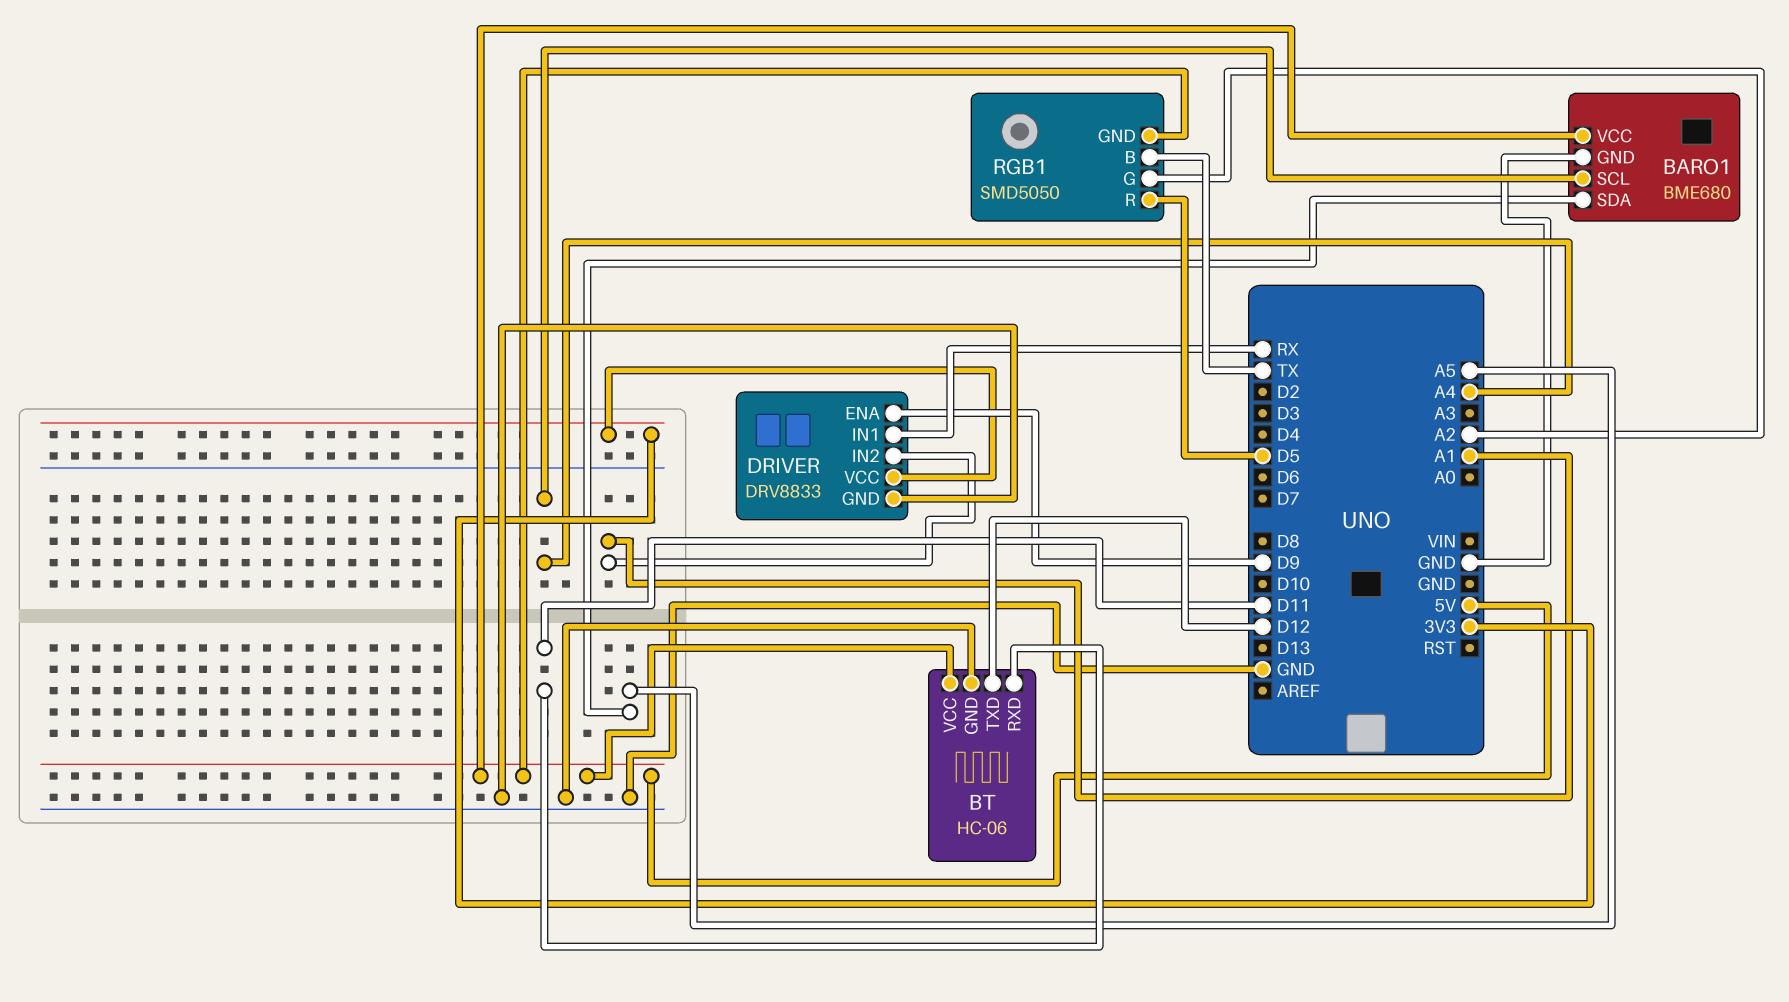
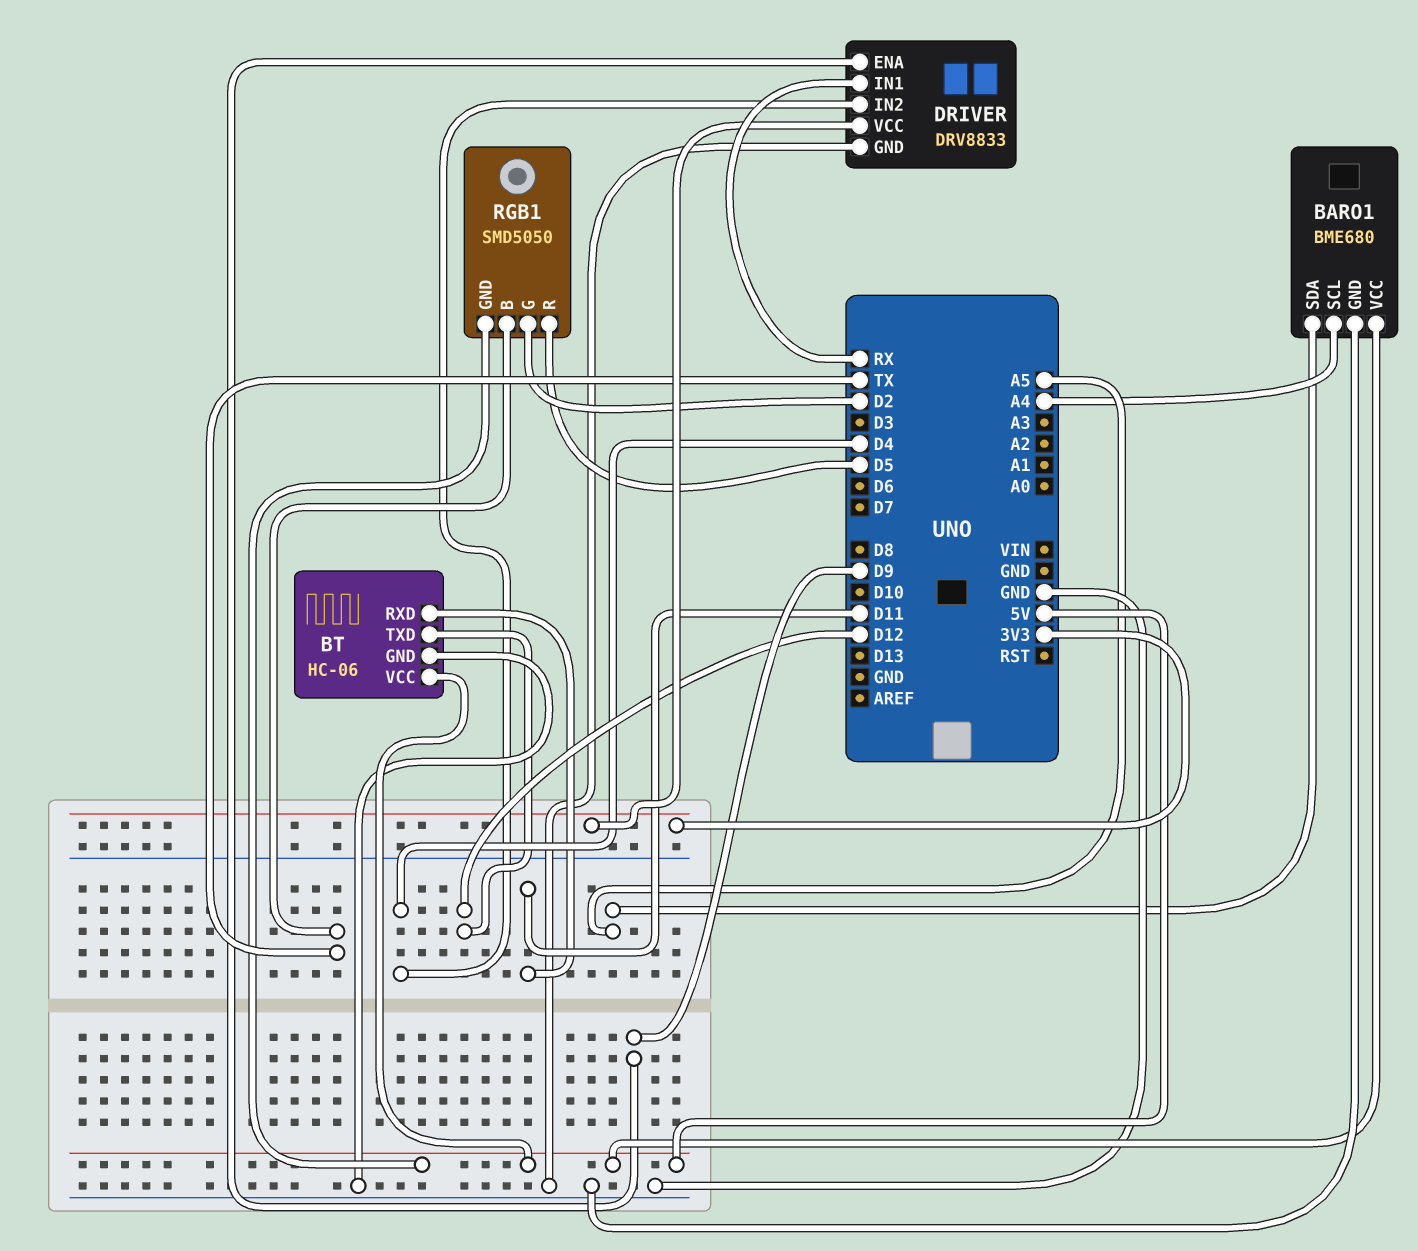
DRIVER pin IN2: A1 -> D4
RGB1 pin G: A2 -> D2

